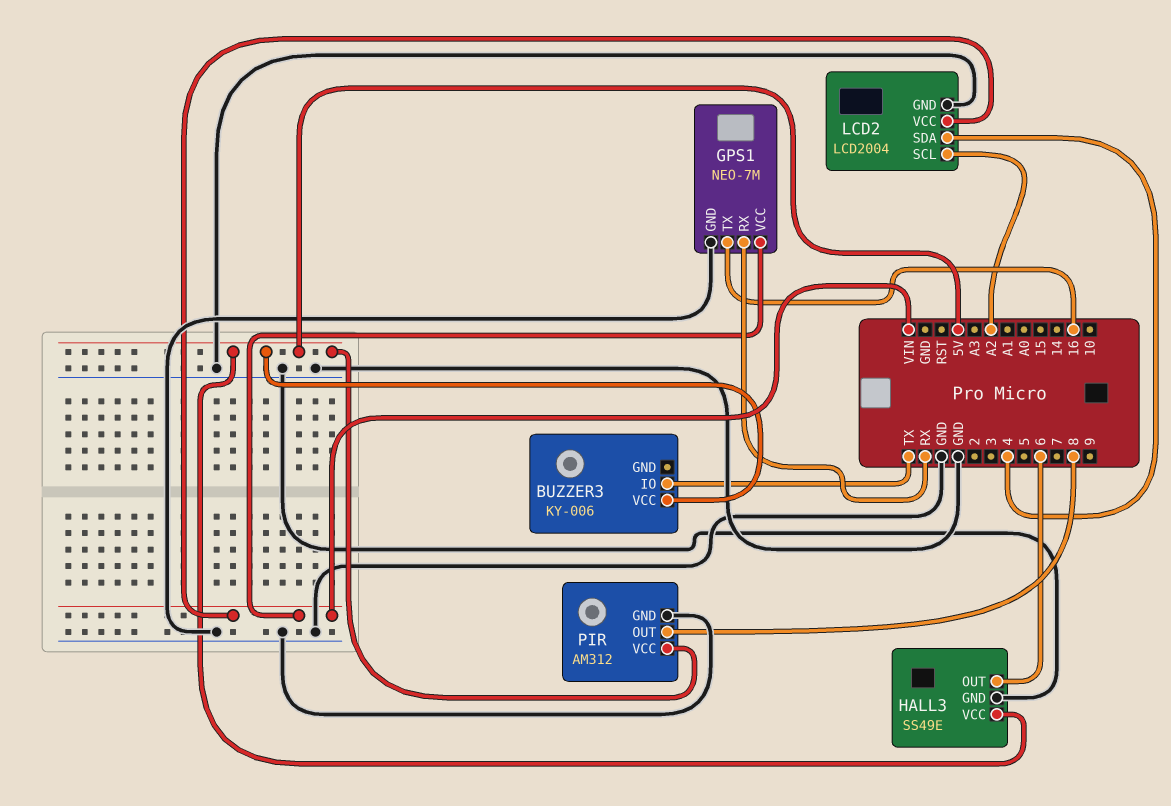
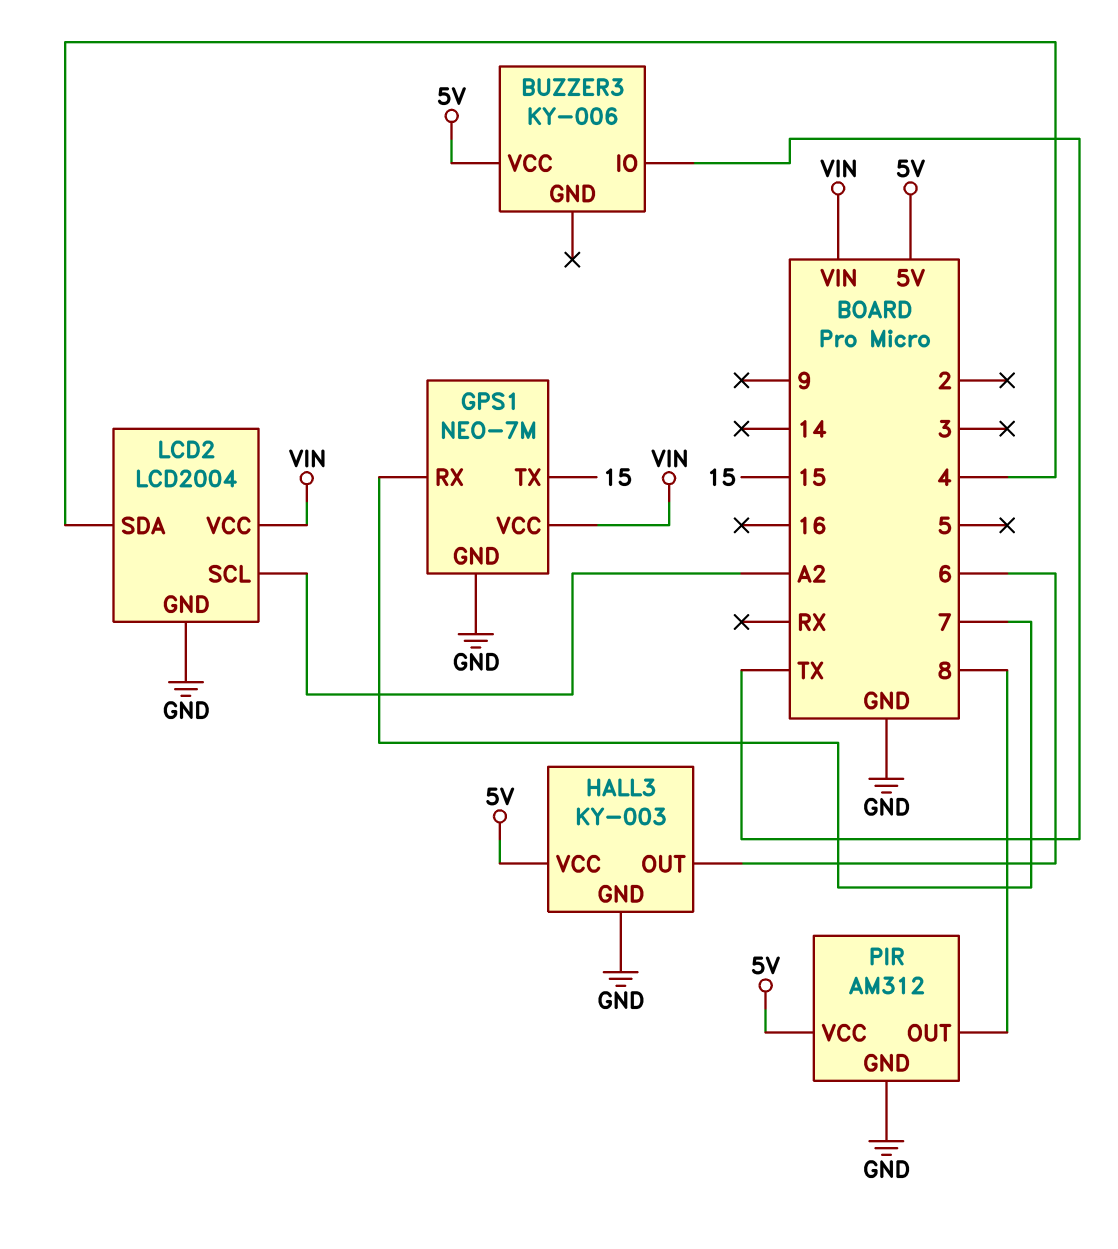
GPS1 pin RX: RX -> 7
GPS1 pin TX: 16 -> 15
HALL3: SS49E -> KY-003

